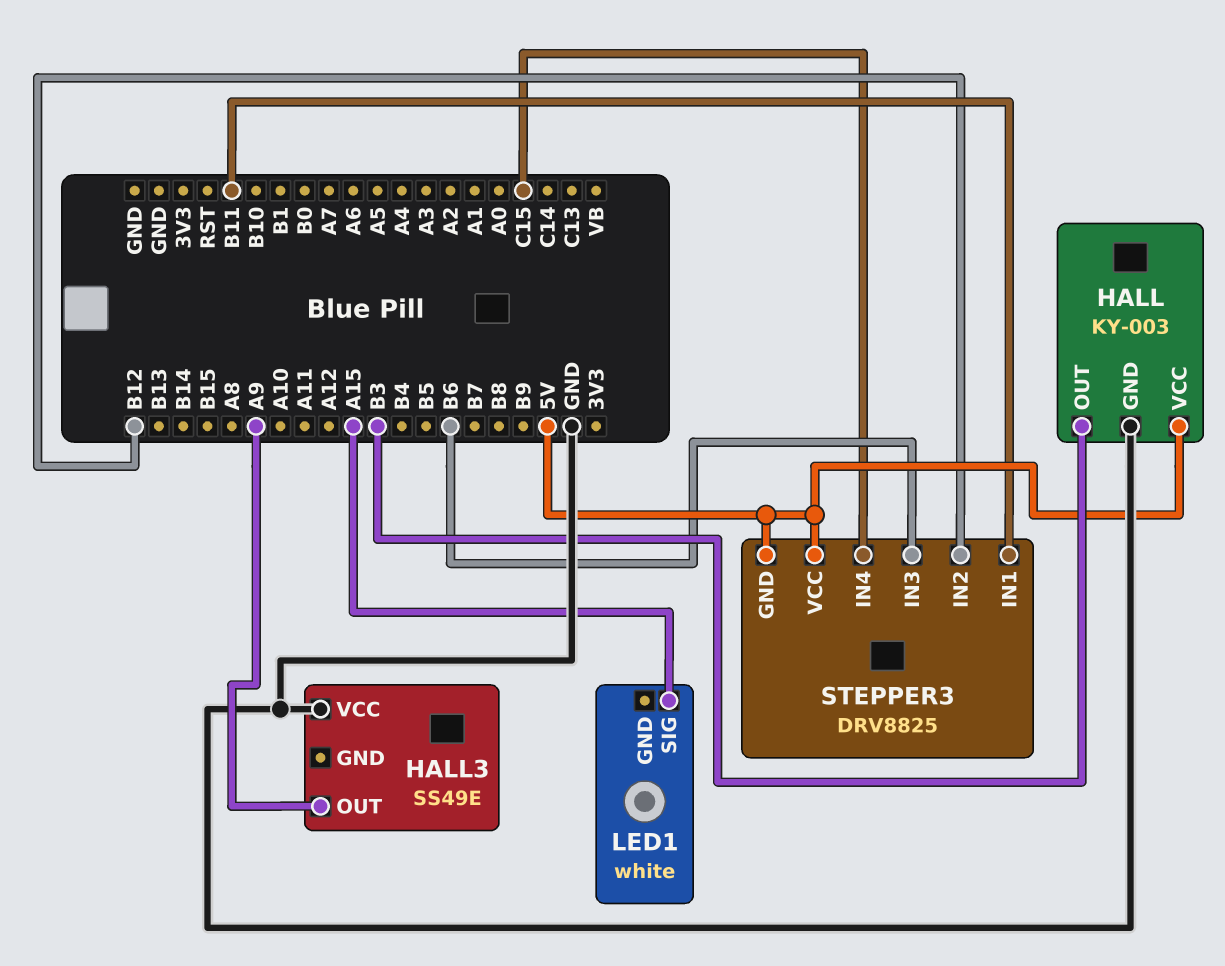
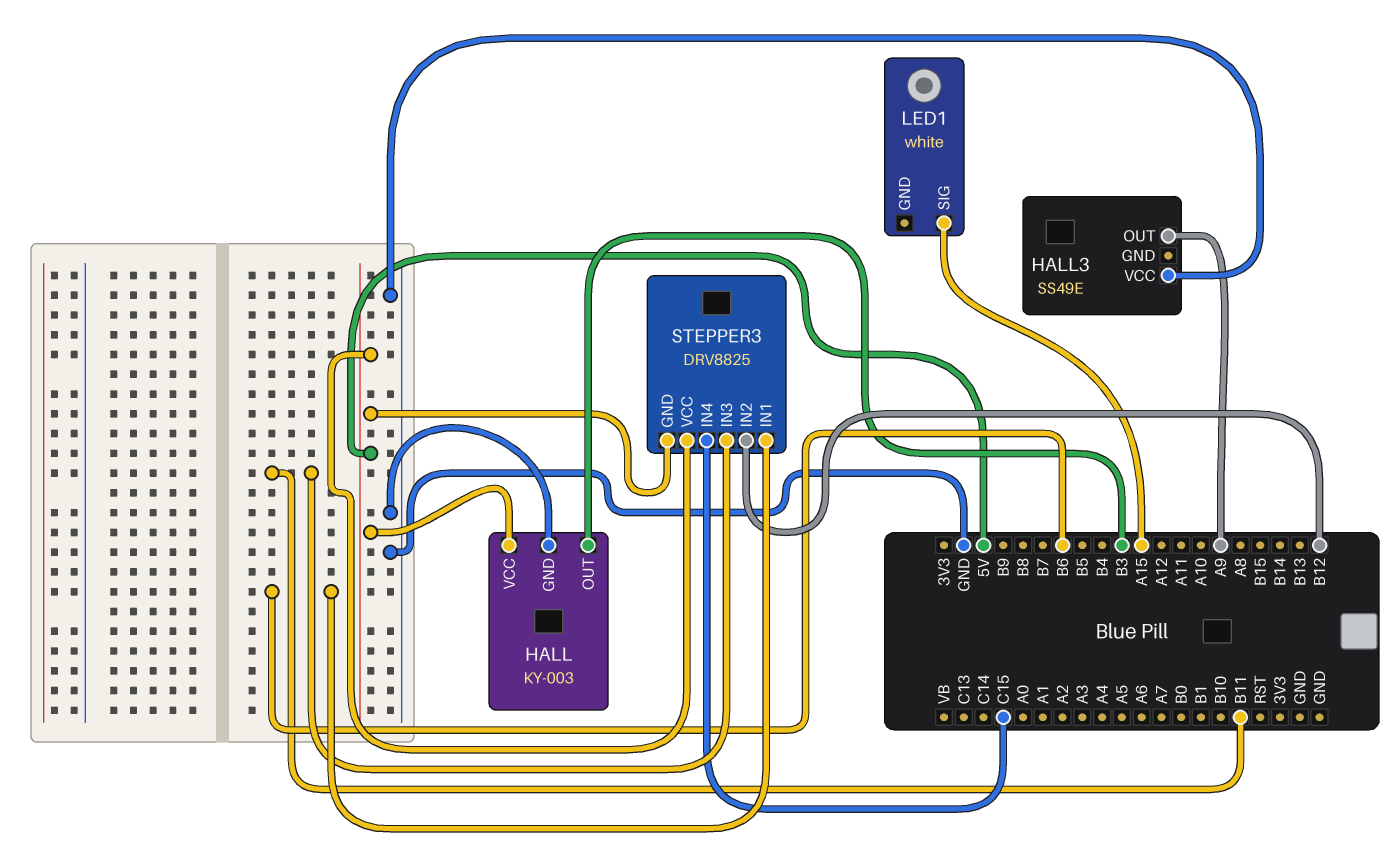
STEPPER3 pin IN1: B11 -> B6
STEPPER3 pin IN3: B6 -> B11

